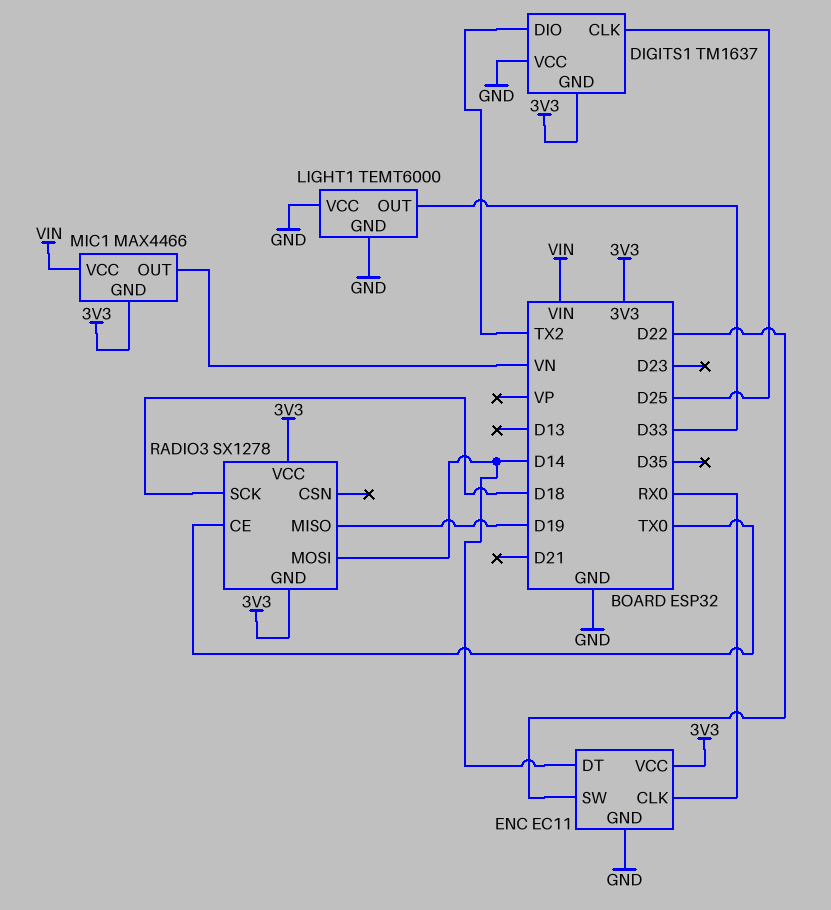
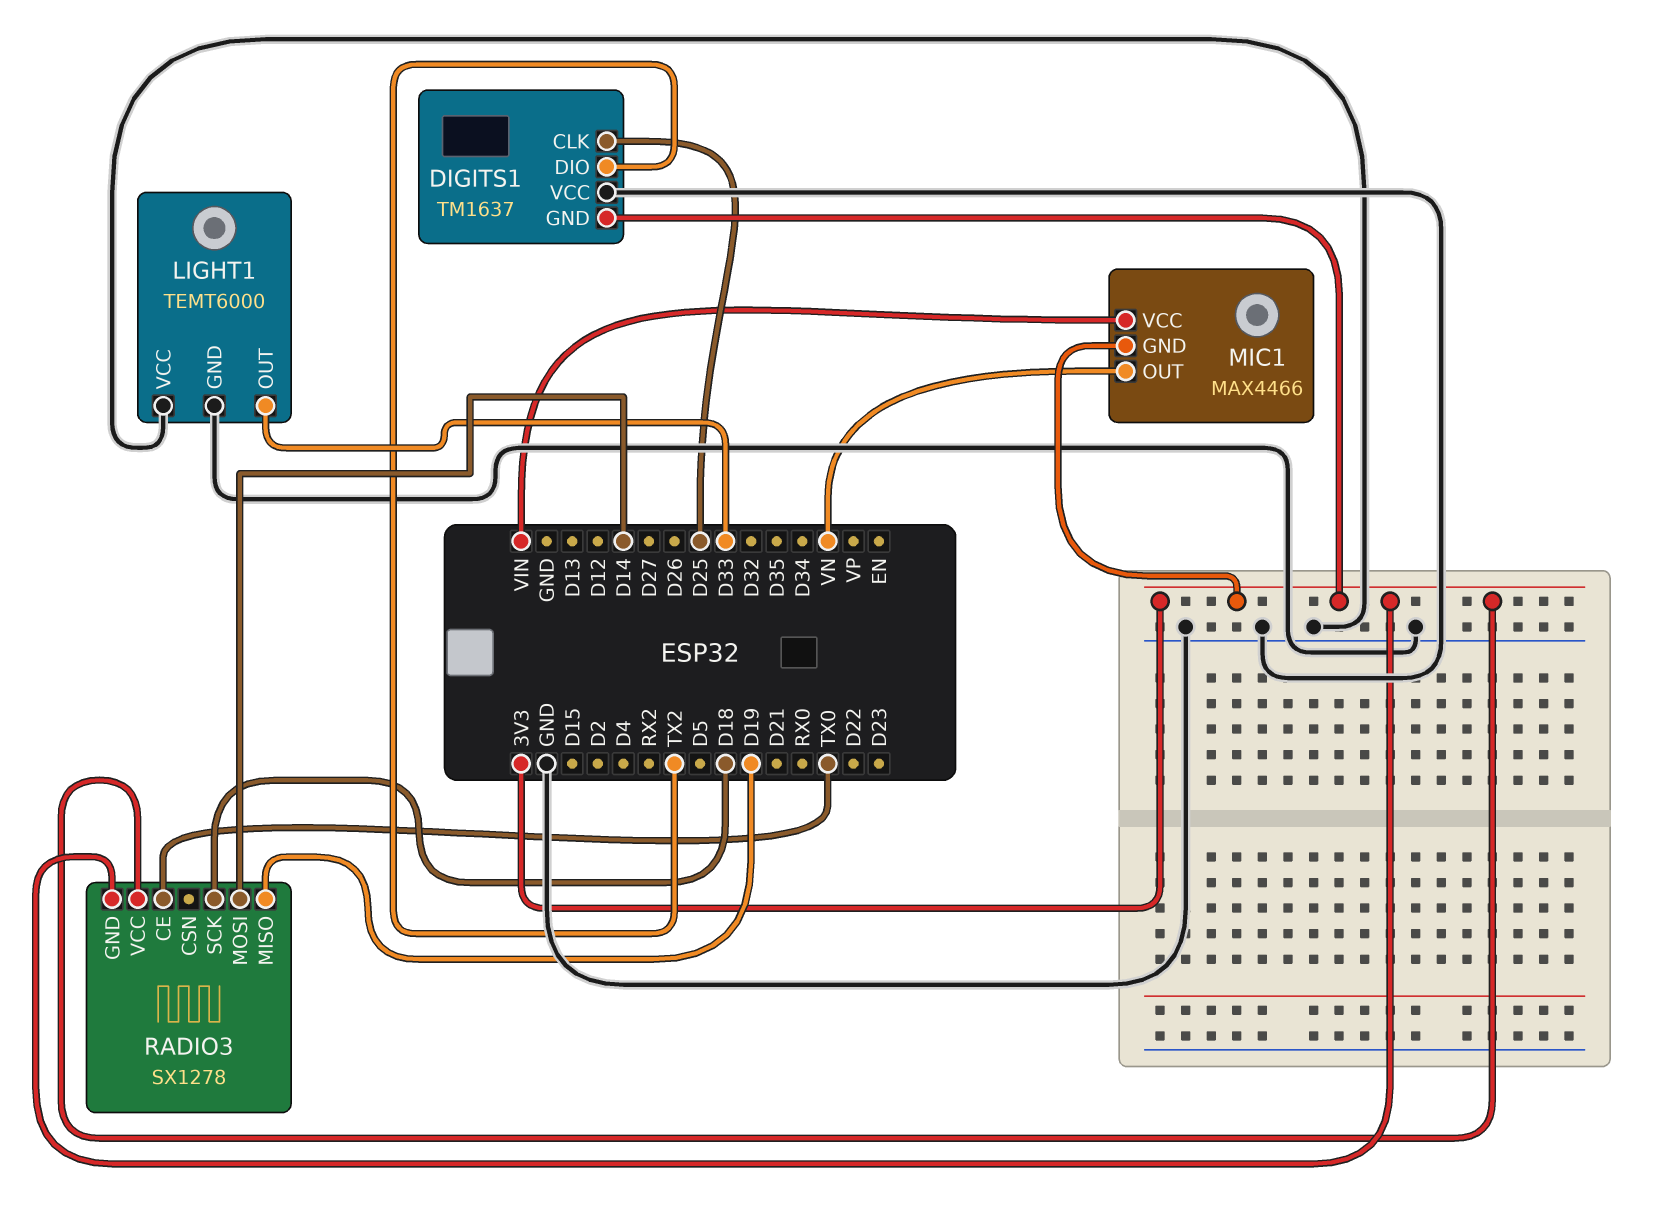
ENC: EC11 -> none
ENC pin CLK: RX0 -> none
ENC pin DT: D14 -> none
ENC pin GND: GND -> none
ENC pin SW: D22 -> none
ENC pin VCC: 3V3 -> none

